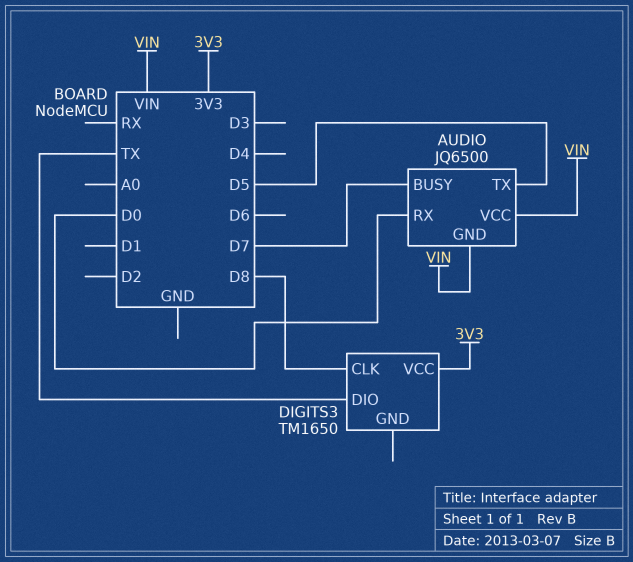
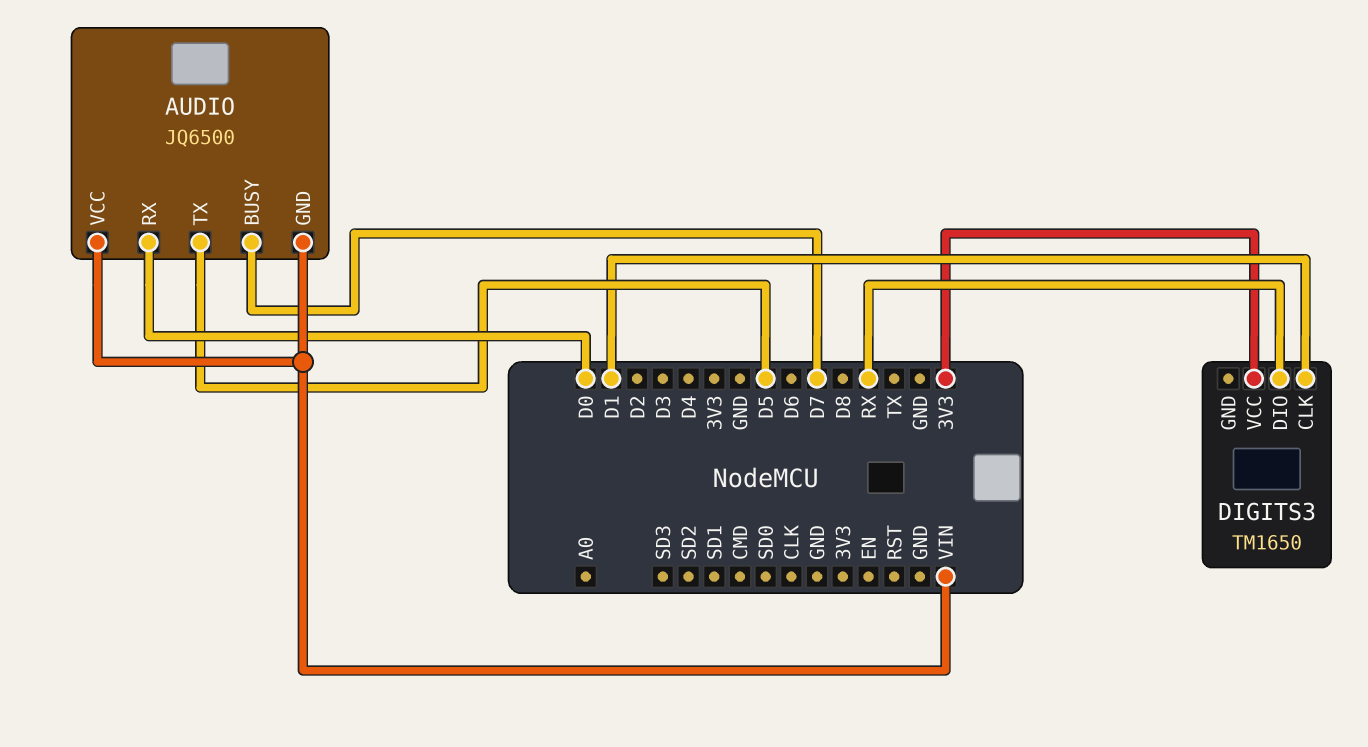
DIGITS3 pin CLK: D8 -> D1
DIGITS3 pin DIO: TX -> RX

